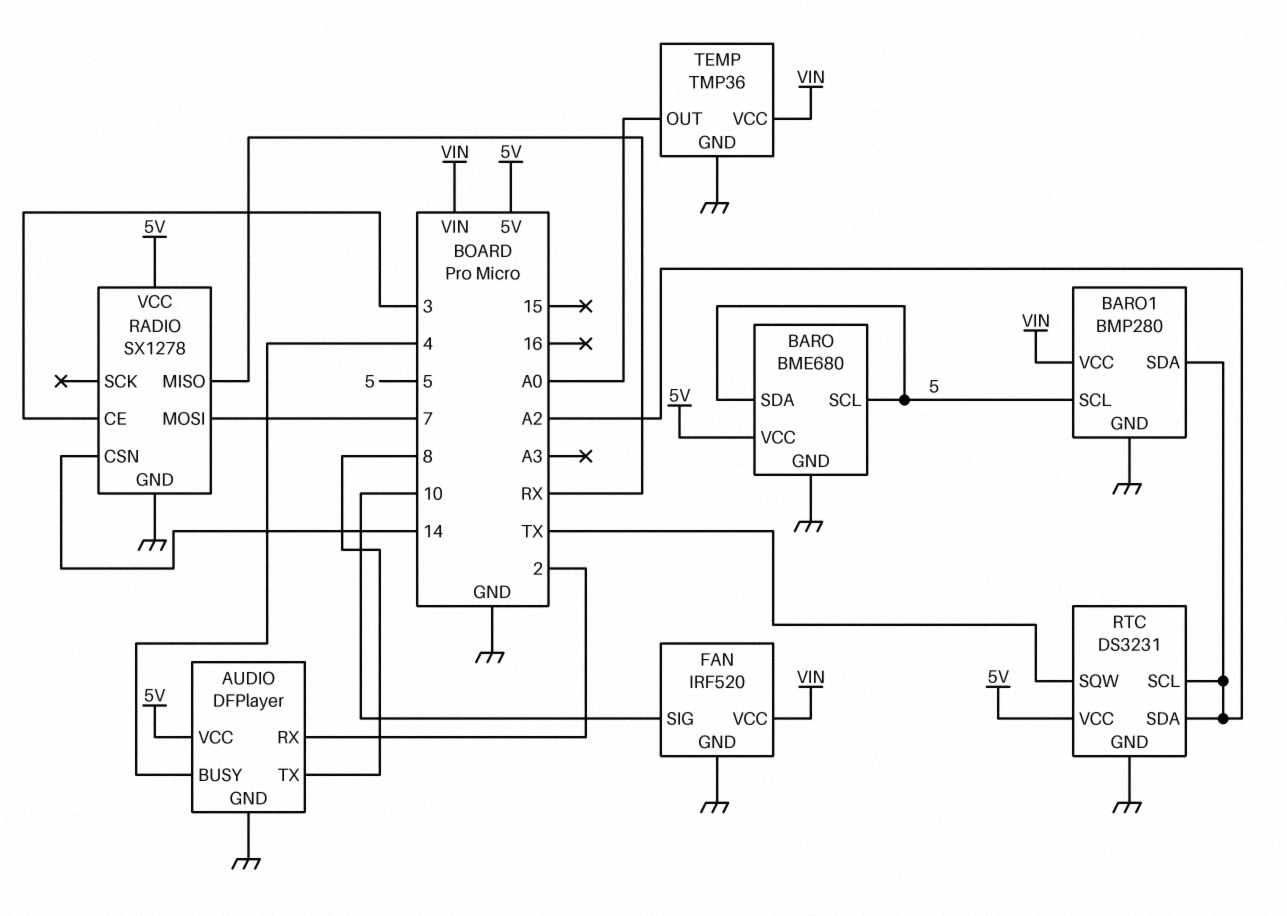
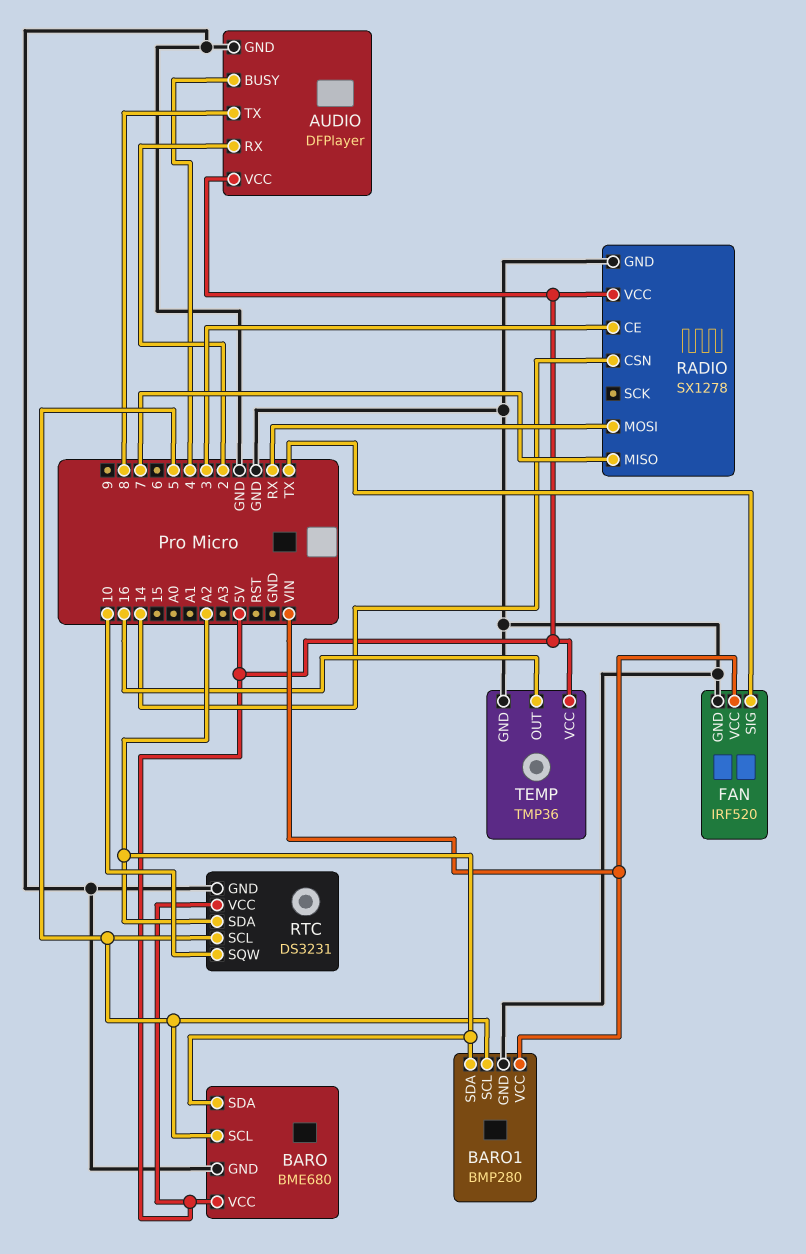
BARO pin SDA: 5 -> A2
FAN pin SIG: 10 -> TX
RADIO pin MISO: RX -> 7
RADIO pin MOSI: 7 -> RX
RTC pin SCL: A2 -> 5
RTC pin SQW: TX -> 10
TEMP pin OUT: A0 -> 16
TEMP pin VCC: VIN -> 5V

